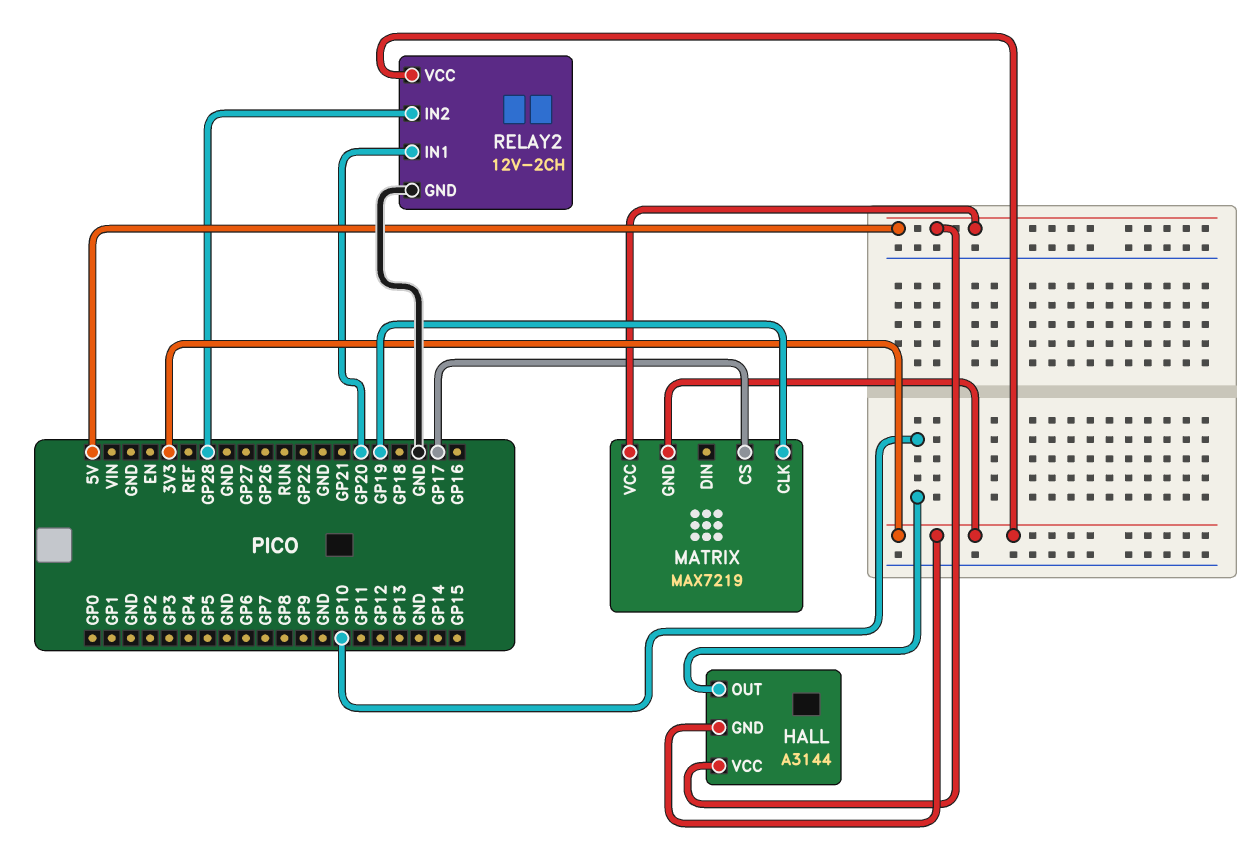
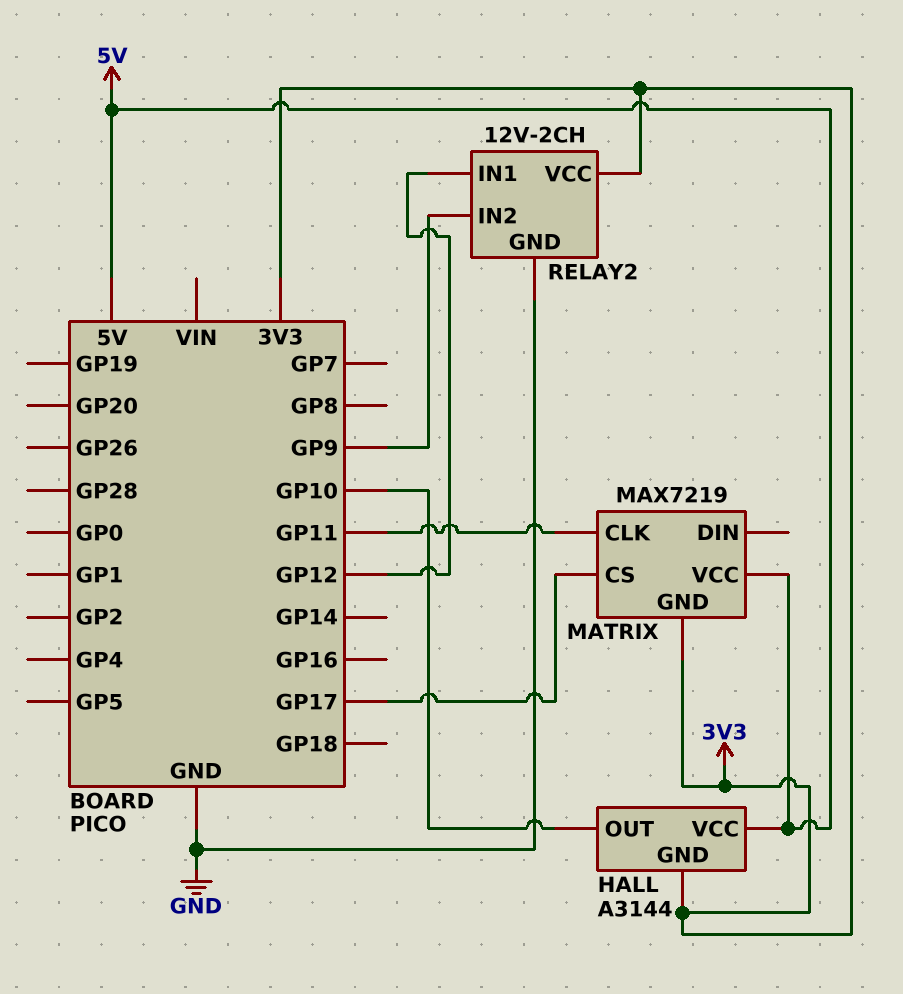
MATRIX pin CLK: GP19 -> GP11
RELAY2 pin IN1: GP20 -> GP12
RELAY2 pin IN2: GP28 -> GP9

